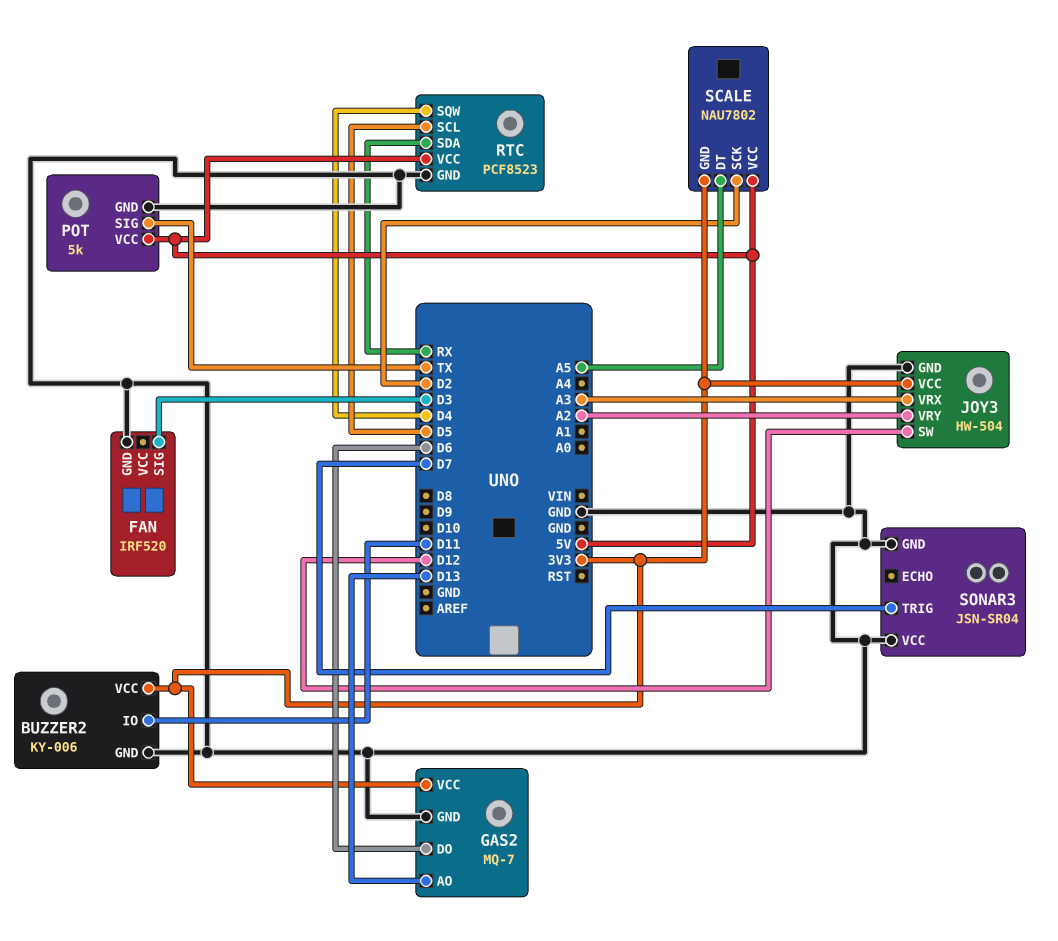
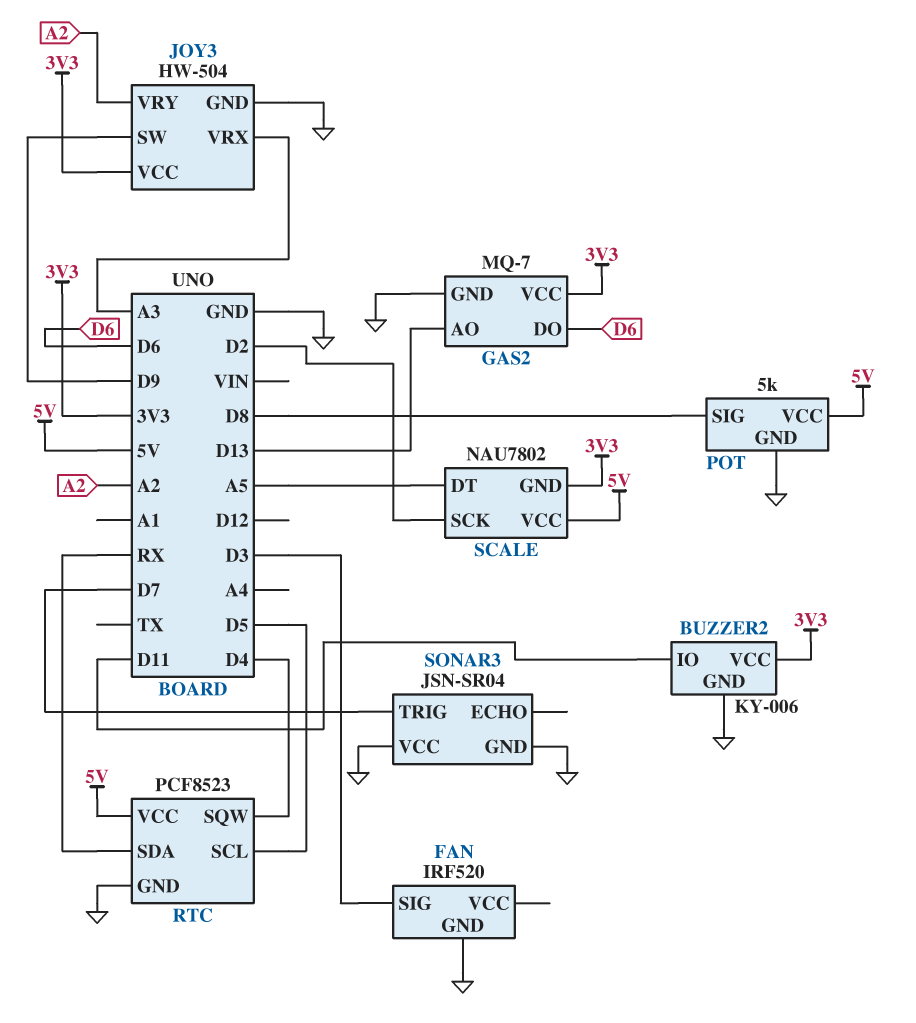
JOY3 pin SW: D12 -> D9
POT pin SIG: TX -> D8

